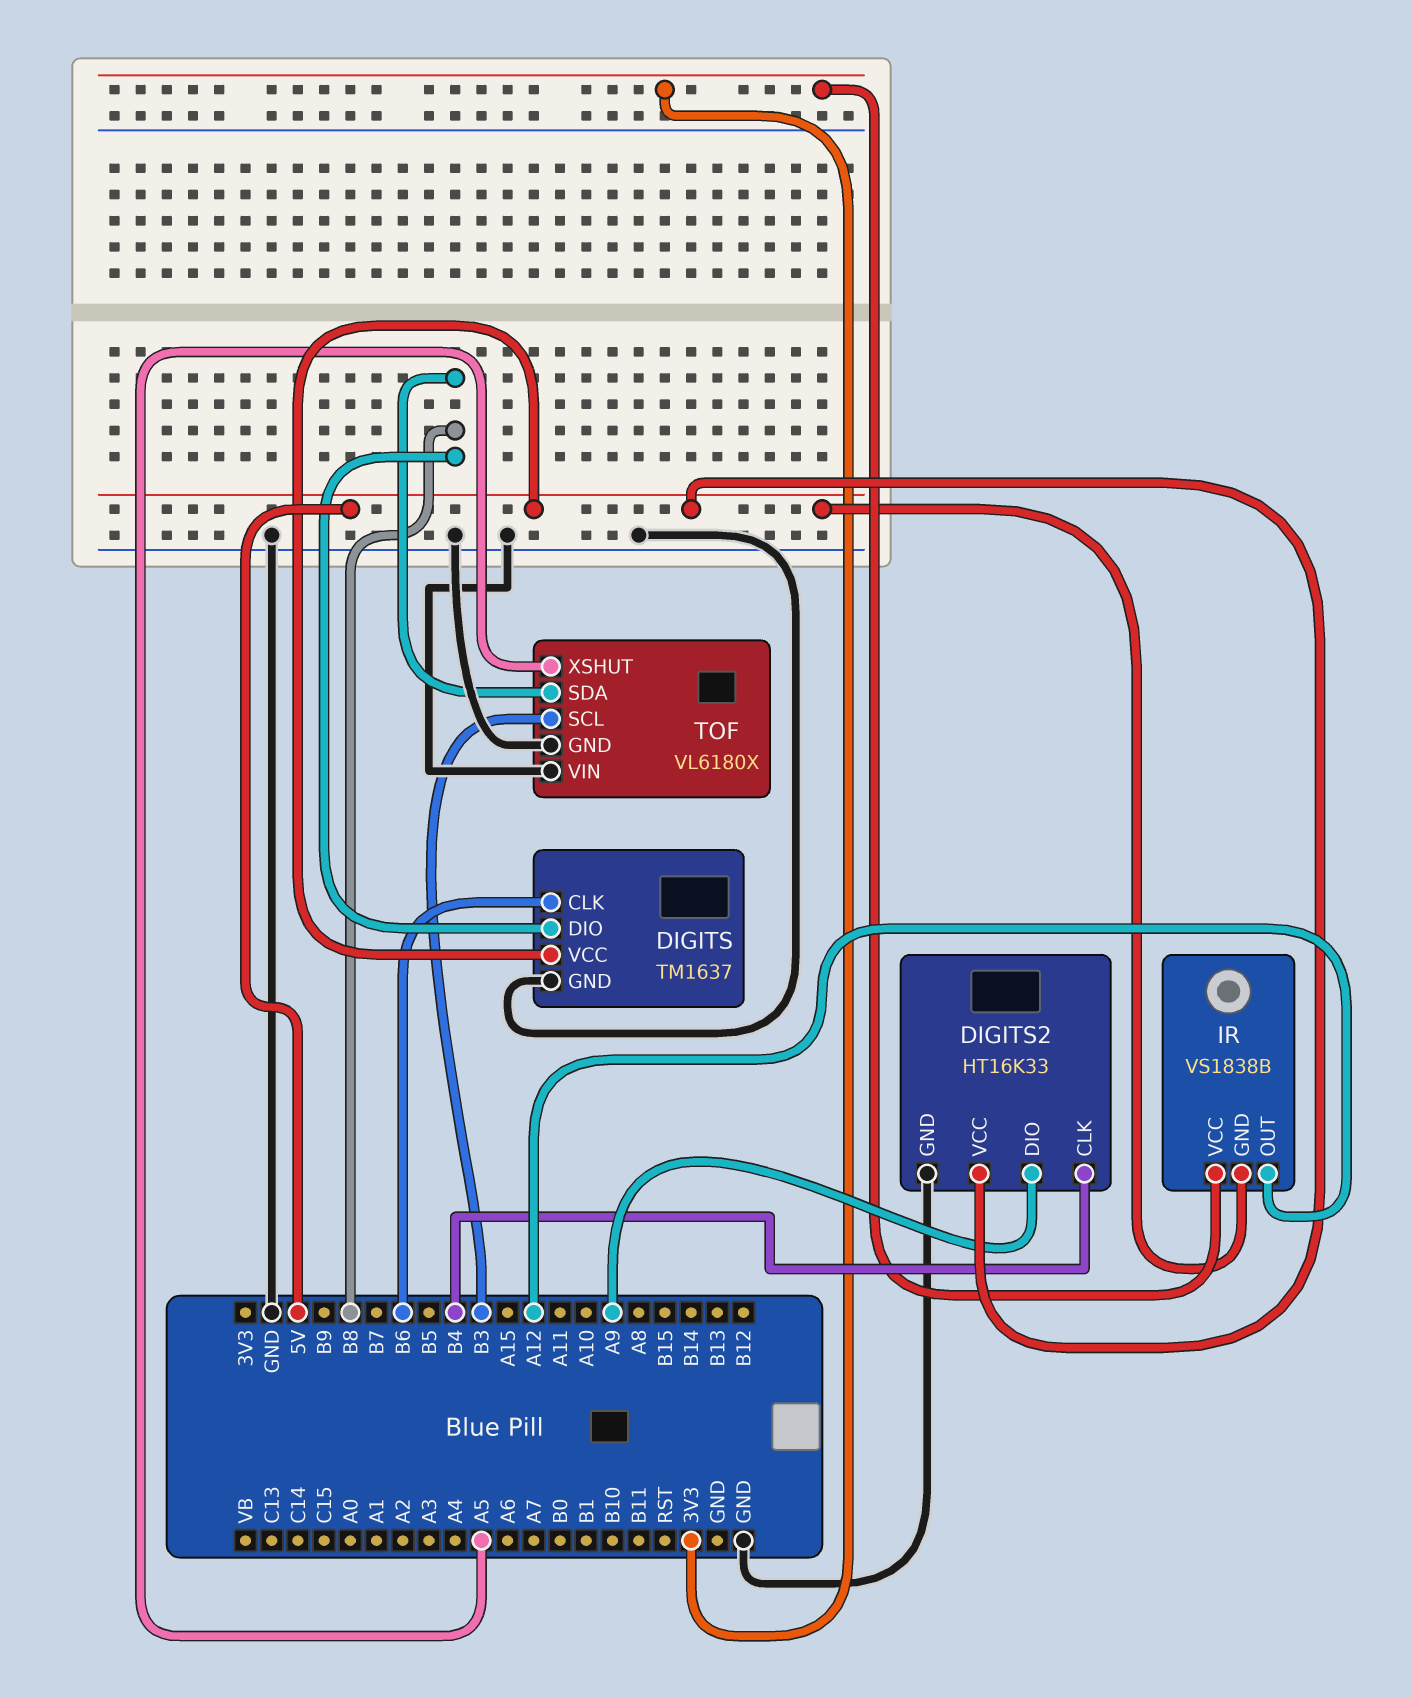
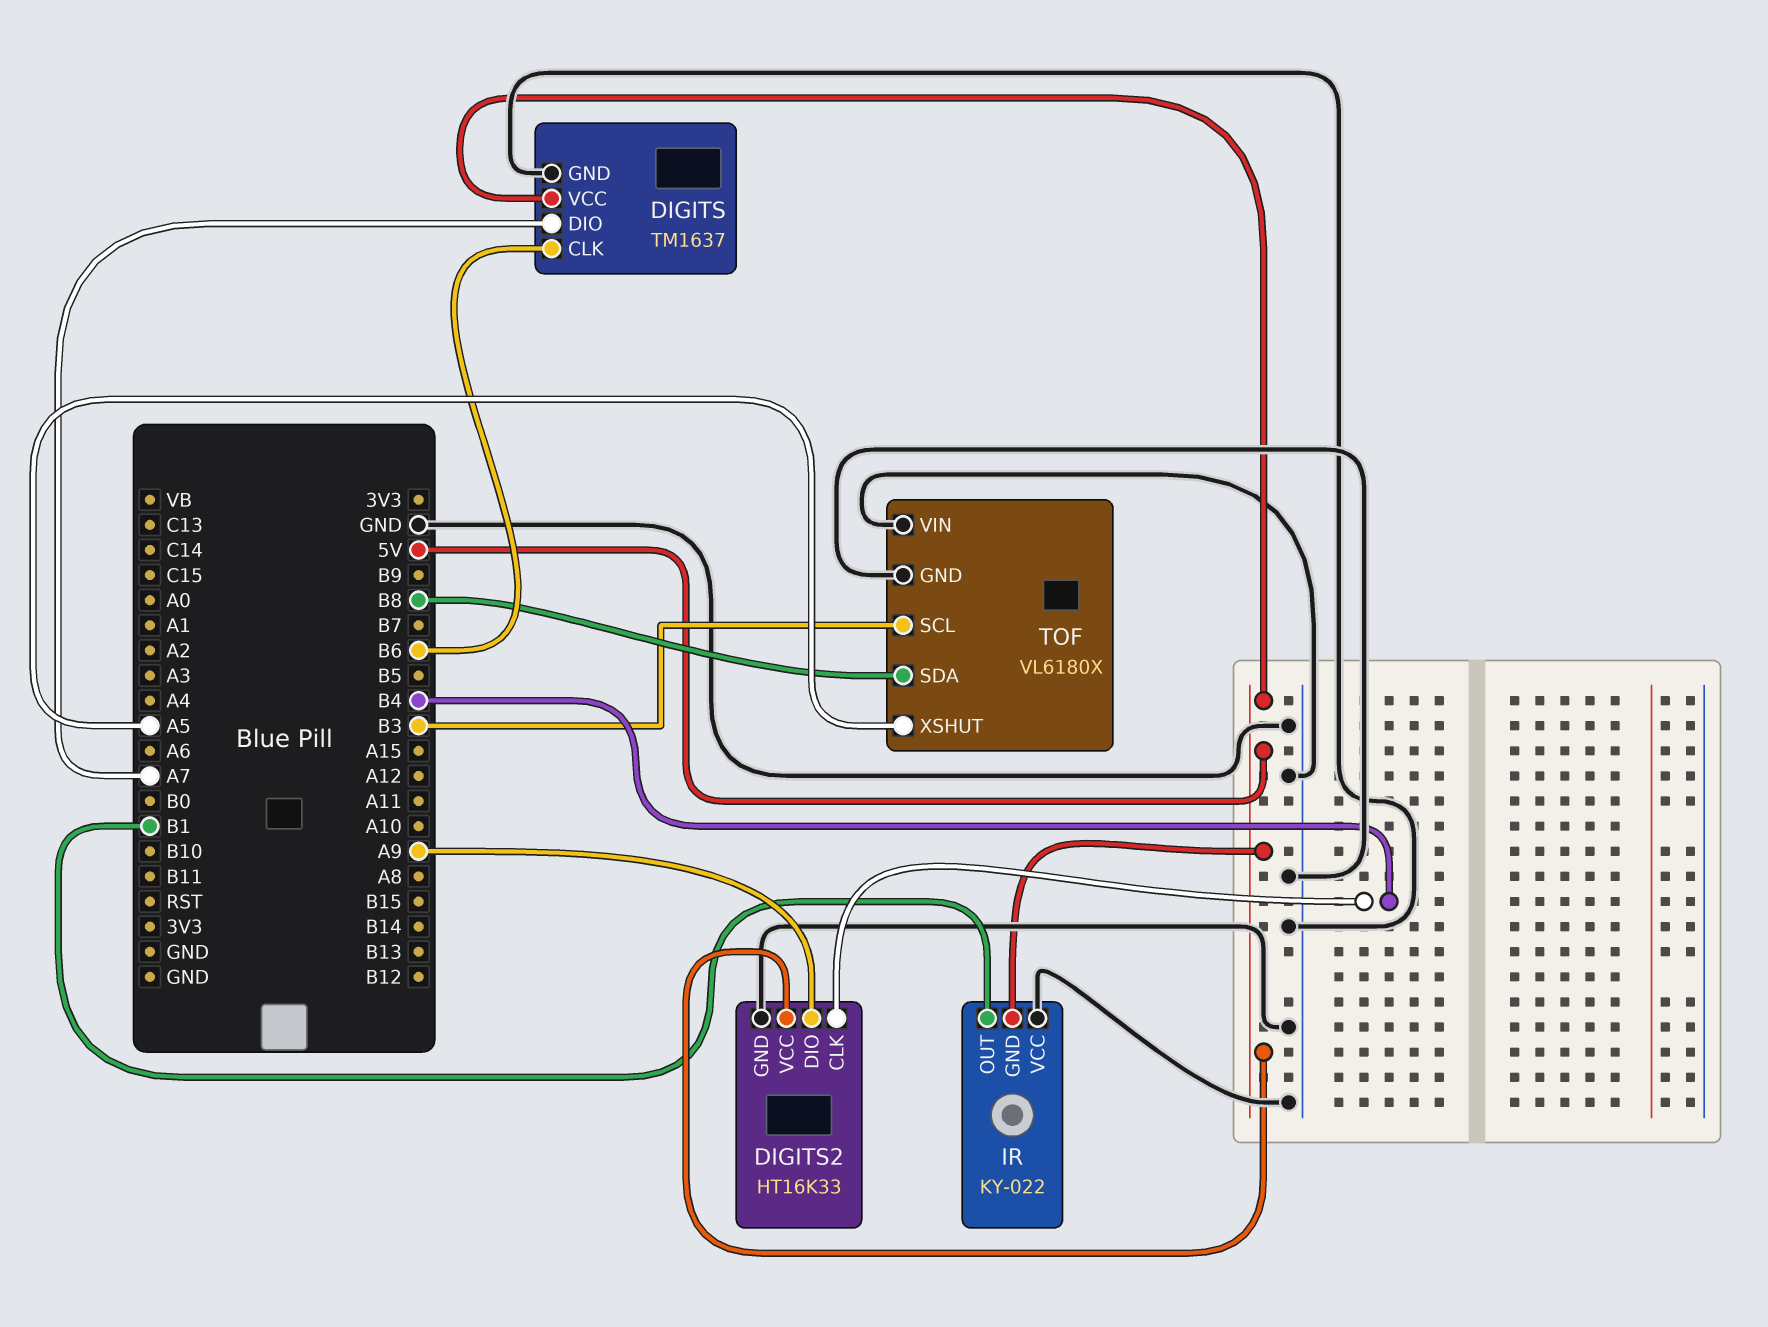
DIGITS pin DIO: B8 -> A7
IR: VS1838B -> KY-022
IR pin OUT: A12 -> B1
IR pin VCC: 3V3 -> GND

